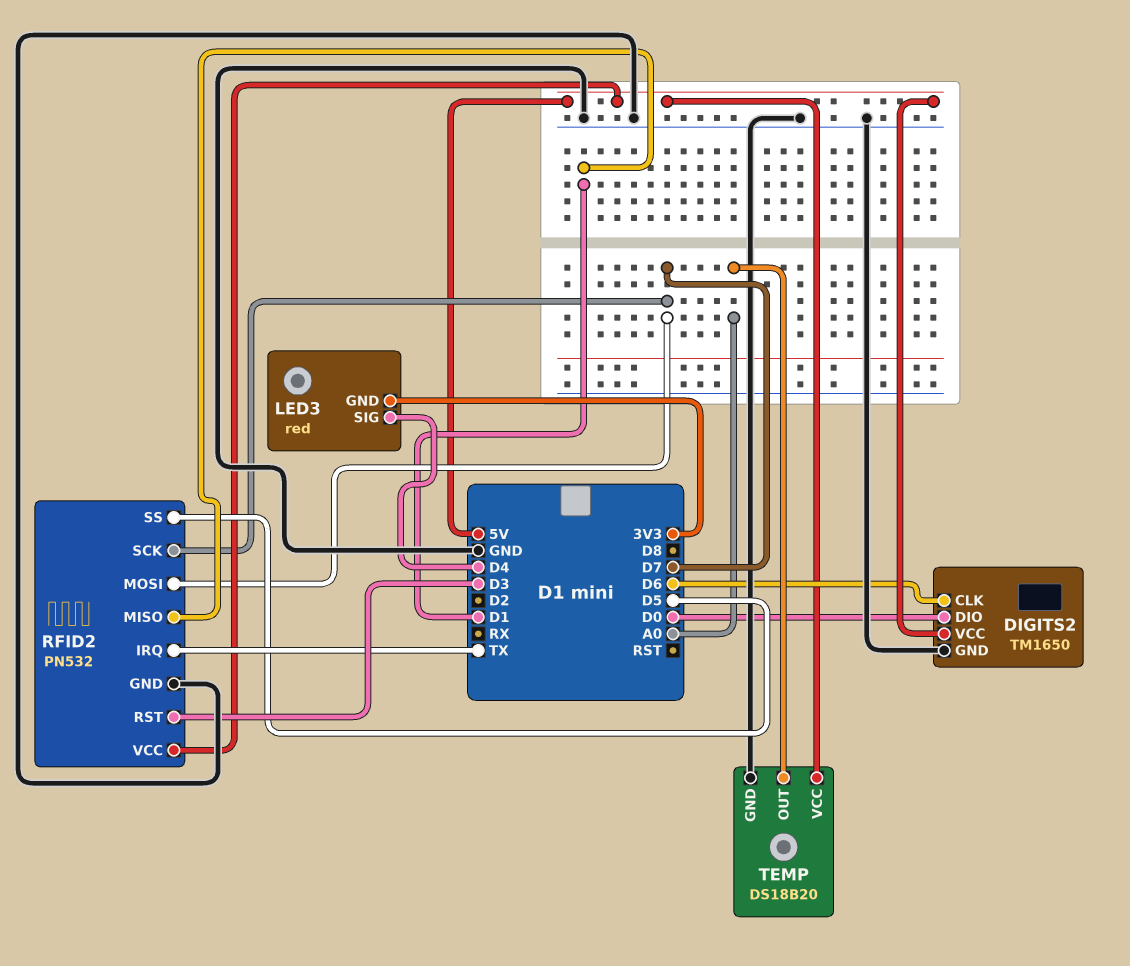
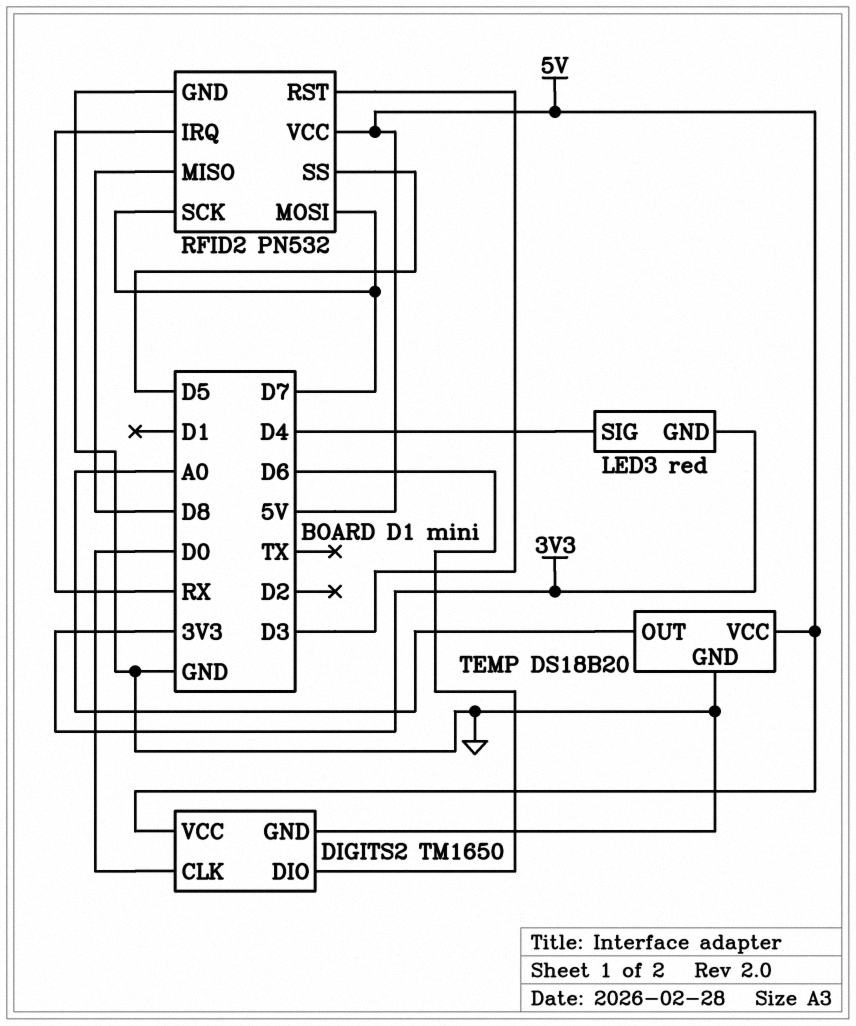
DIGITS2 pin CLK: D6 -> D0
DIGITS2 pin DIO: D0 -> D6
RFID2 pin IRQ: TX -> RX
RFID2 pin MISO: D1 -> D8

